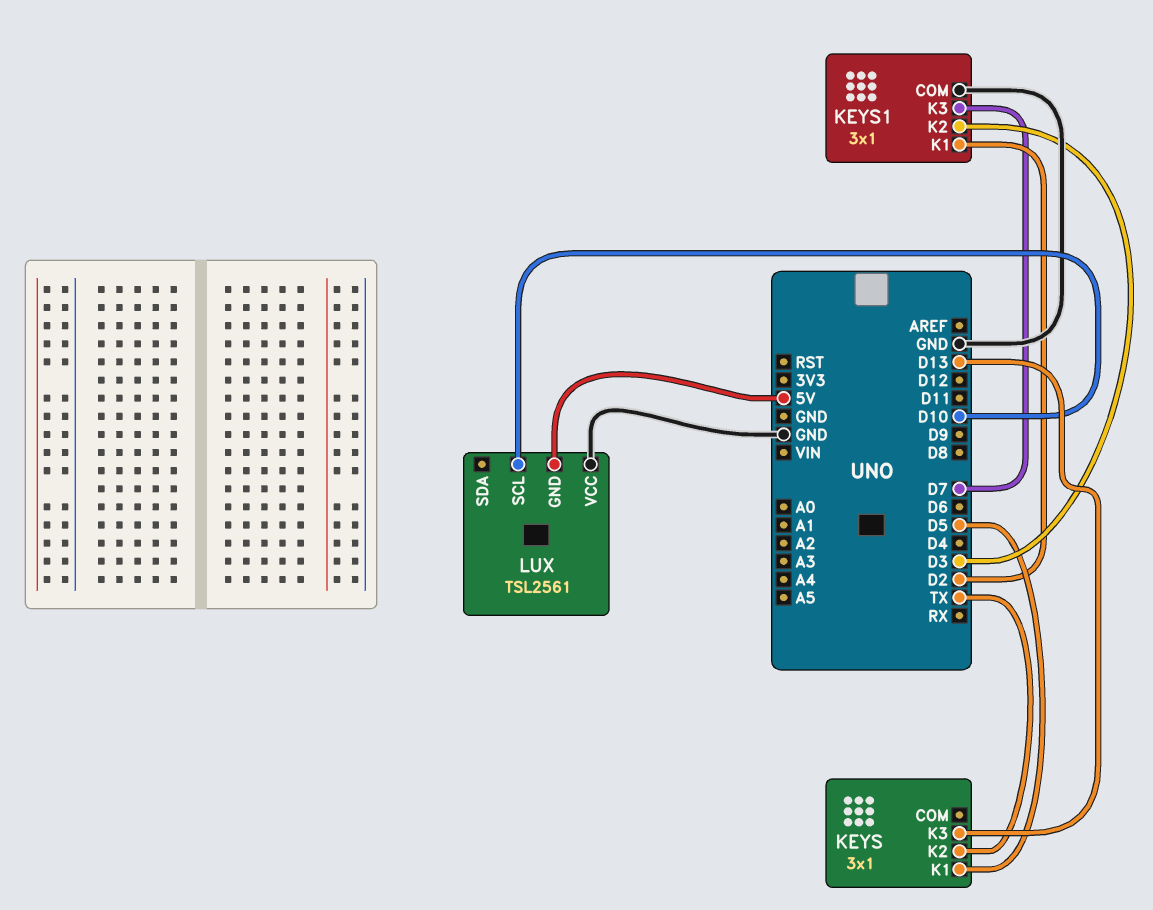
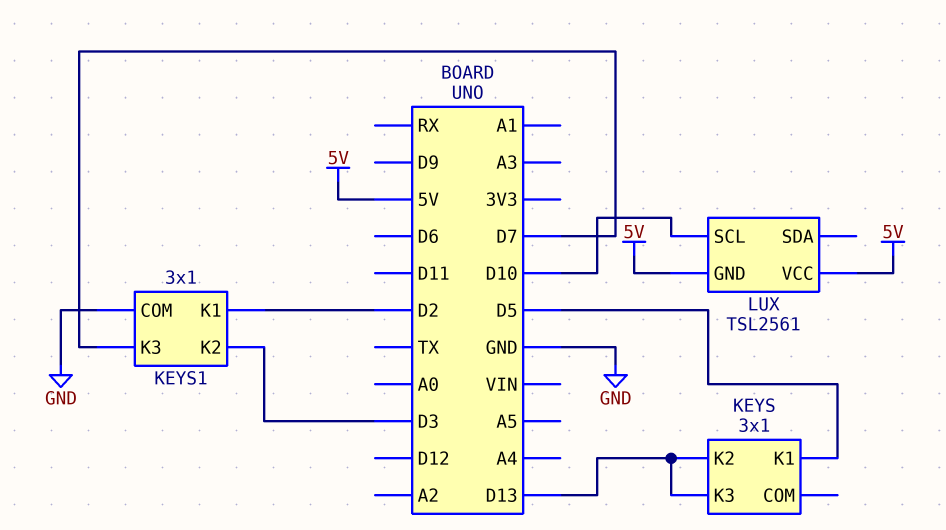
KEYS pin K2: TX -> D13
LUX pin VCC: GND -> 5V

